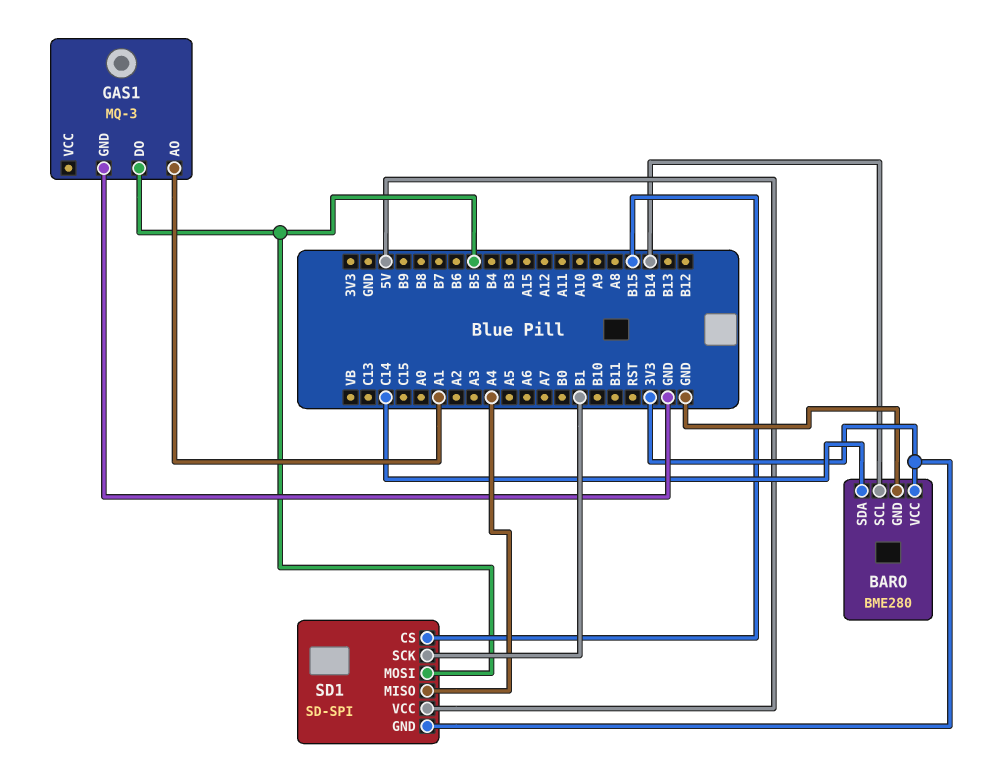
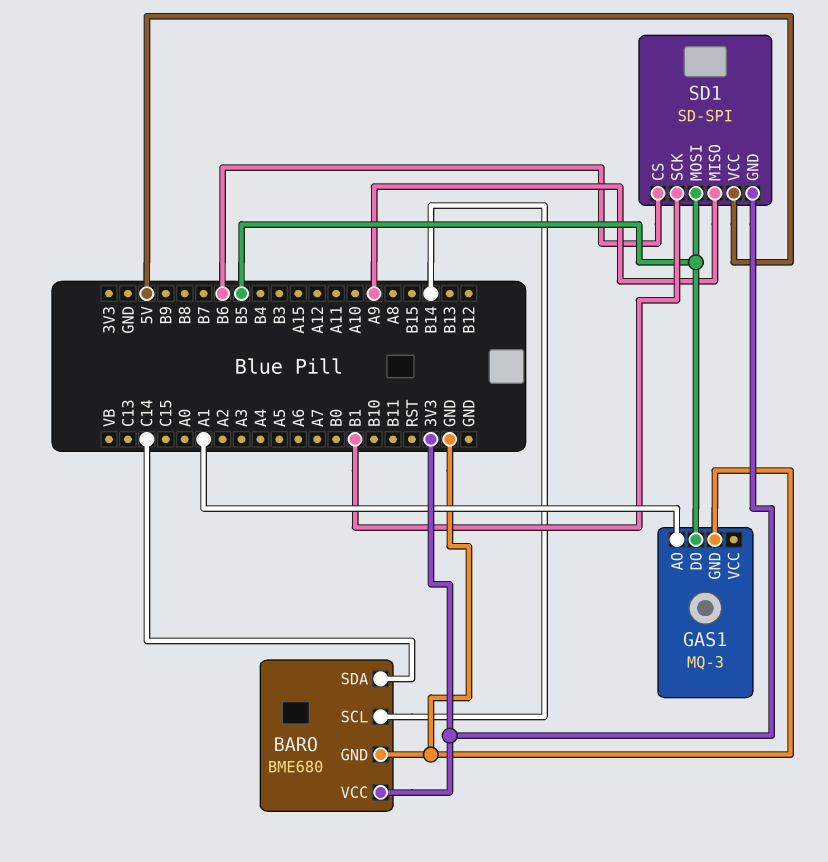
BARO: BME280 -> BME680
SD1 pin CS: B15 -> B6
SD1 pin MISO: A4 -> A9

